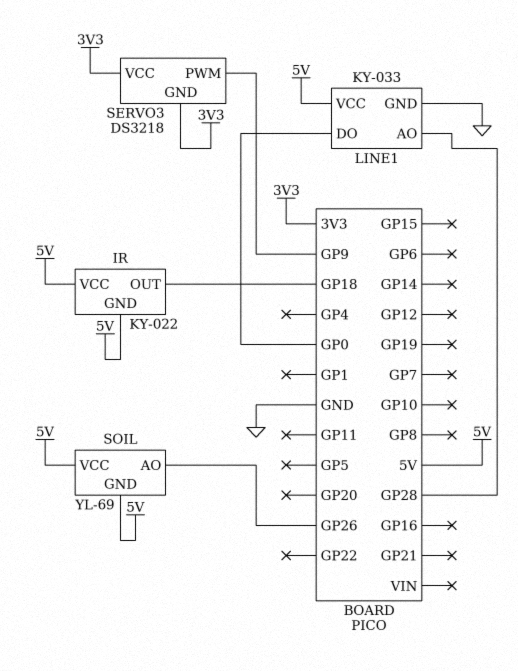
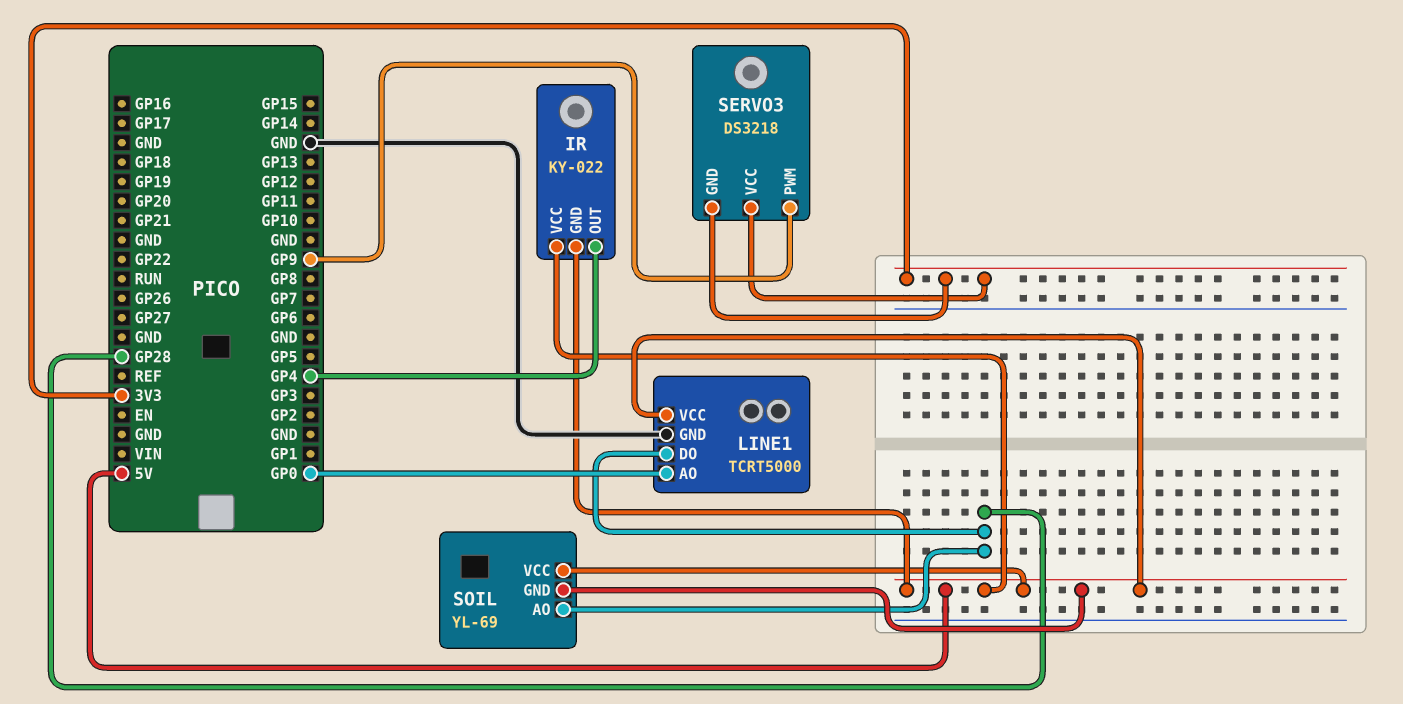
IR pin OUT: GP18 -> GP4
LINE1: KY-033 -> TCRT5000
LINE1 pin AO: GP28 -> GP0
LINE1 pin DO: GP0 -> GP28
SOIL pin AO: GP26 -> GP28

